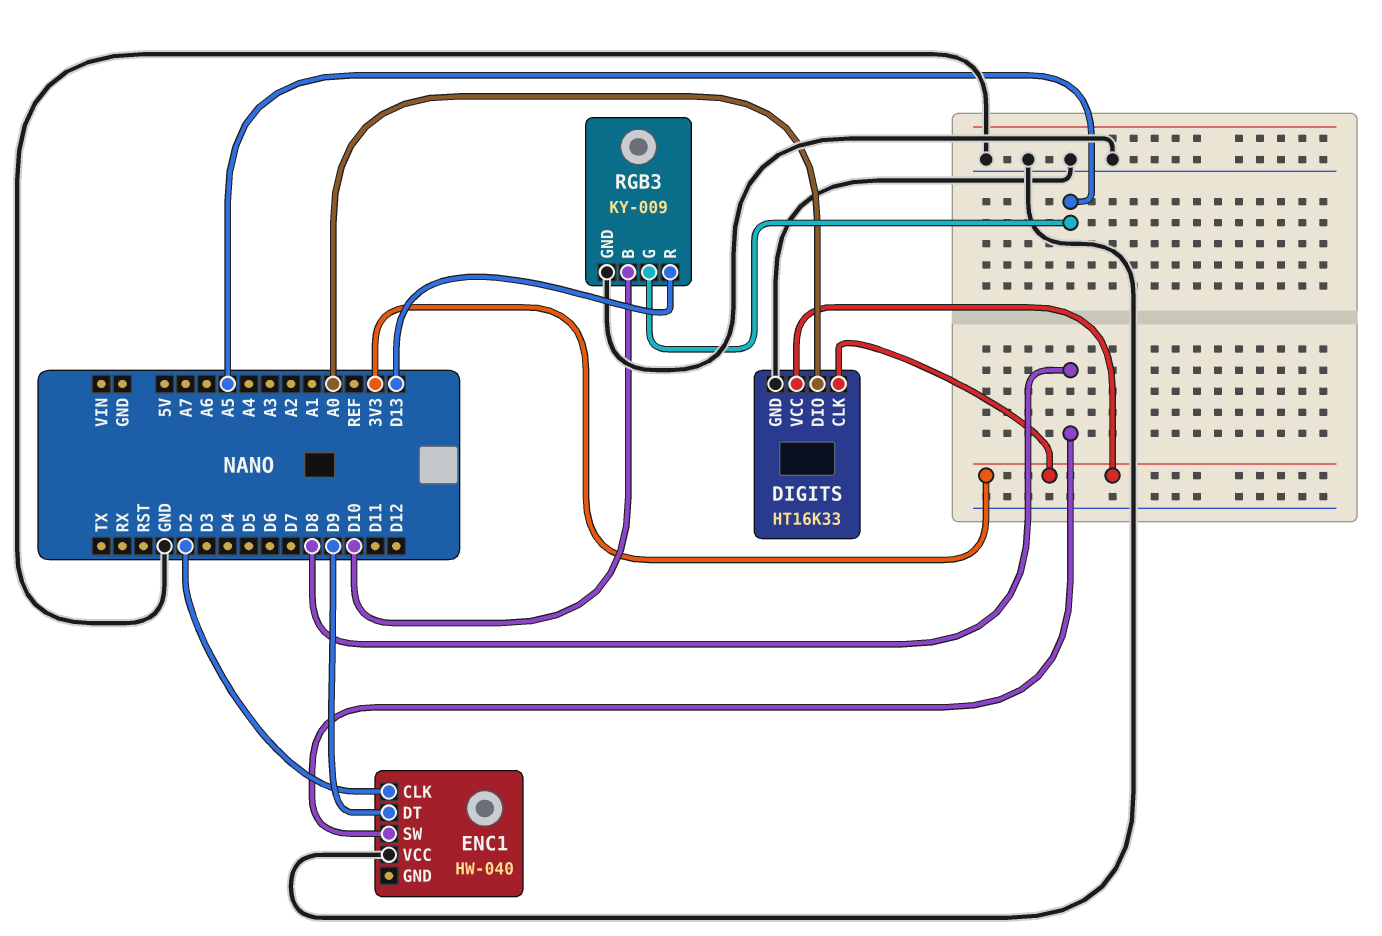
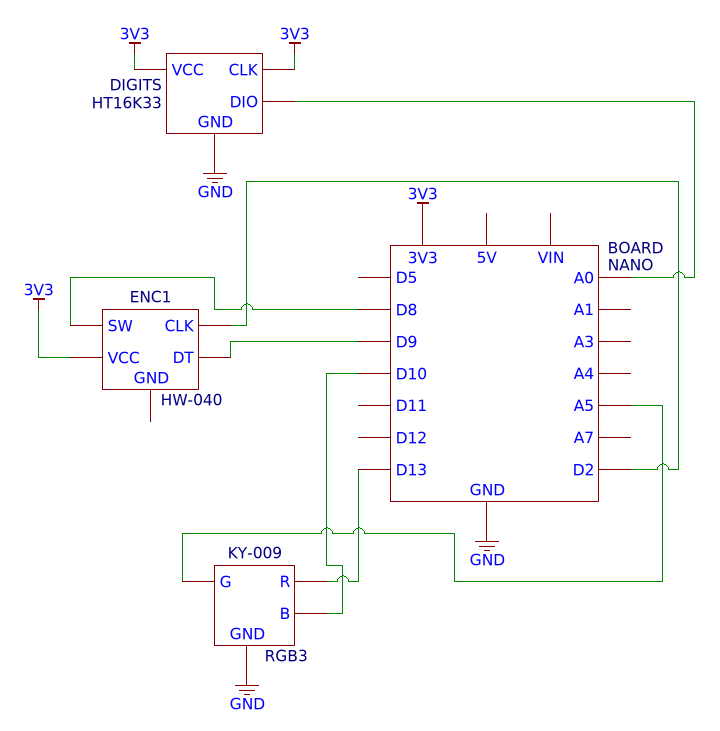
ENC1 pin VCC: GND -> 3V3

